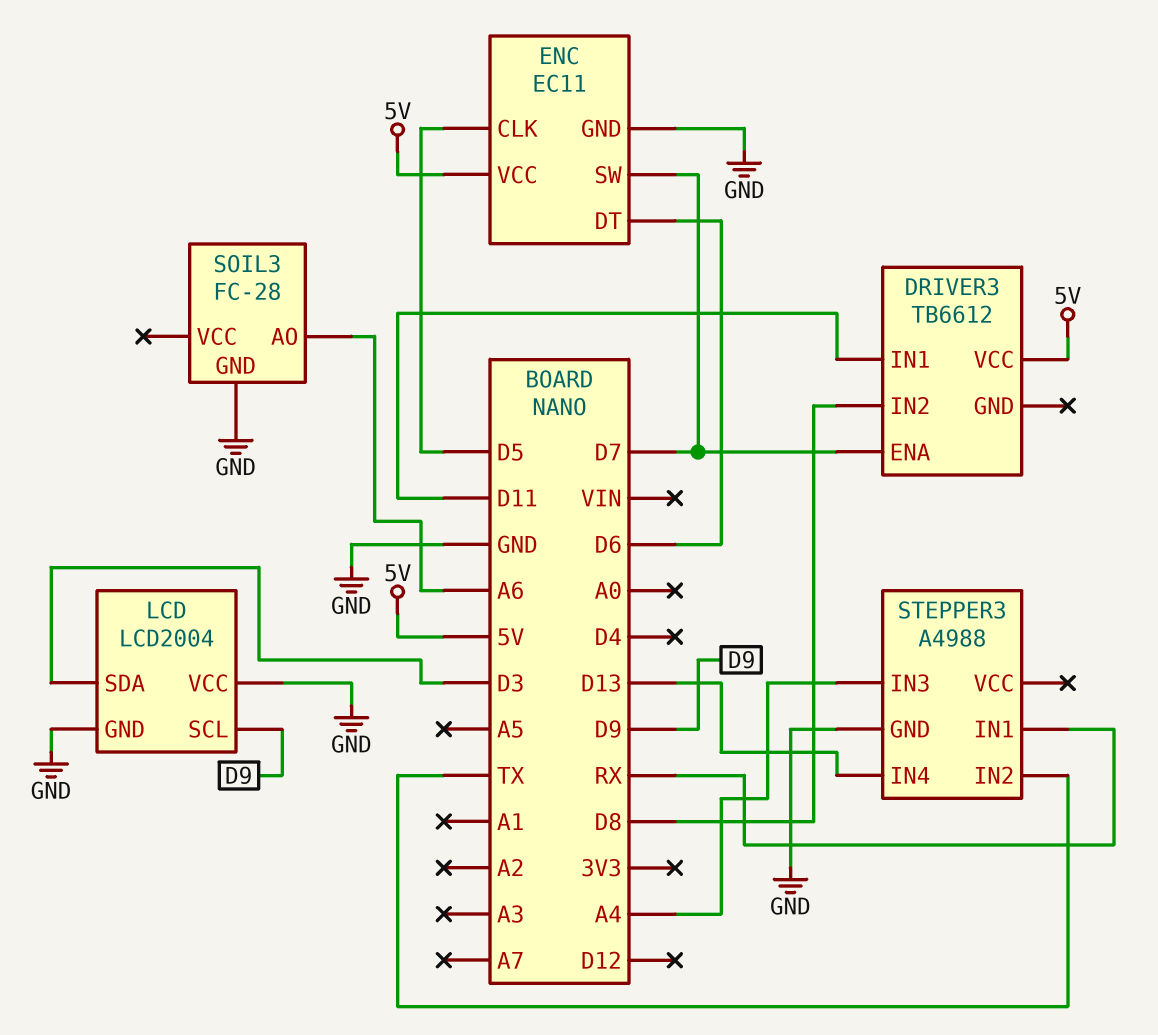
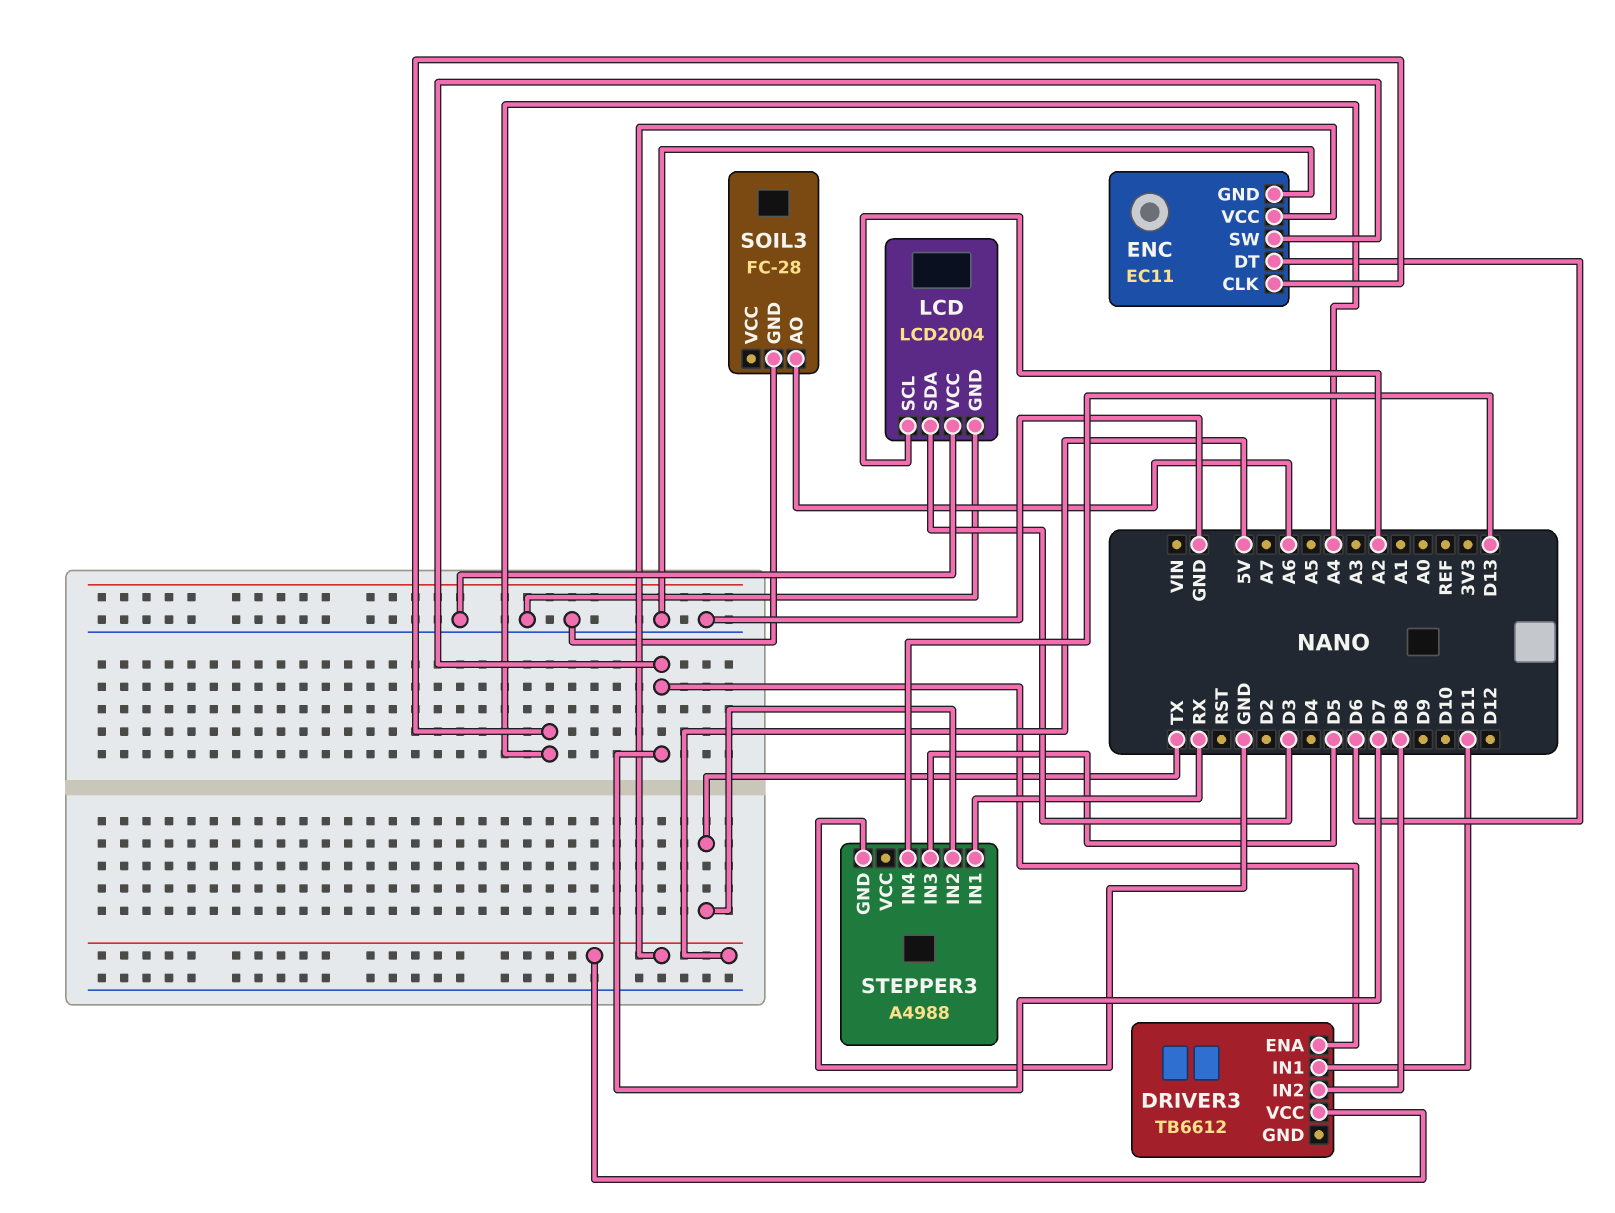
ENC pin CLK: D5 -> A4
LCD pin SCL: D9 -> A2
STEPPER3 pin IN3: A4 -> D5

